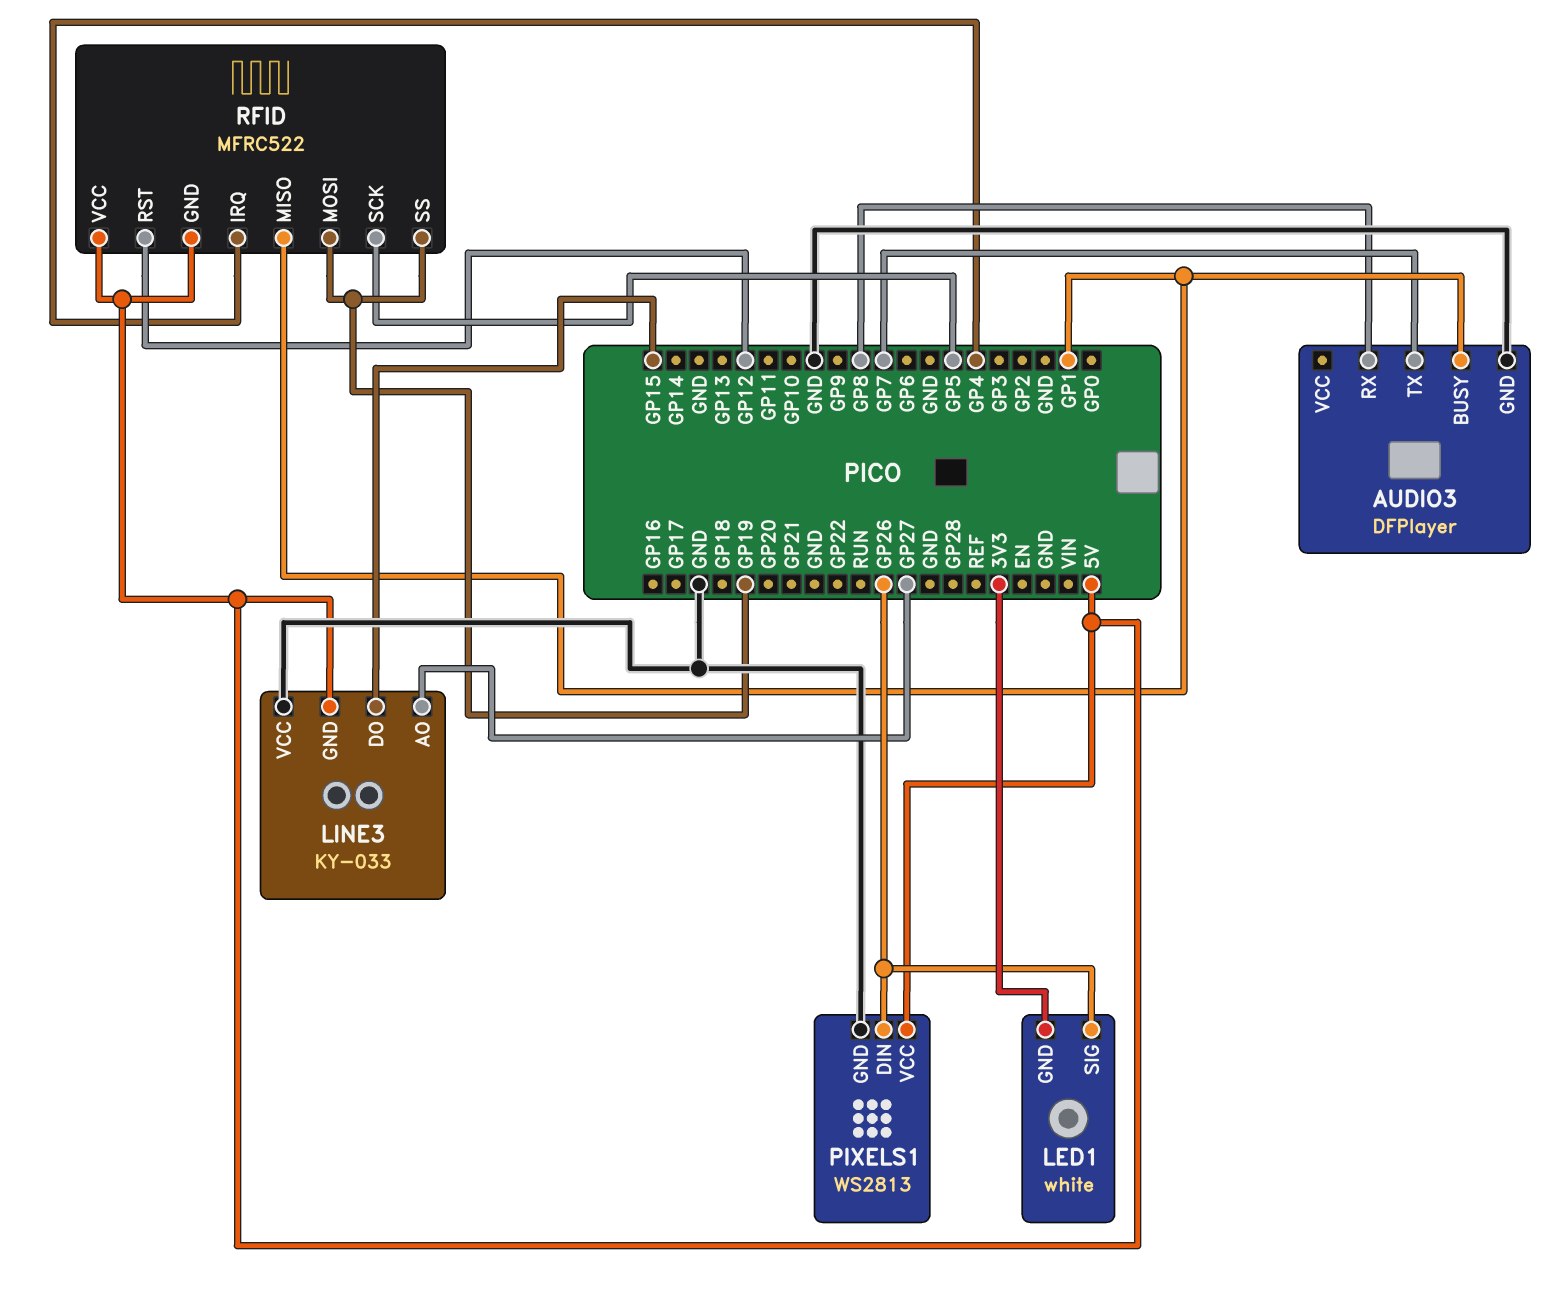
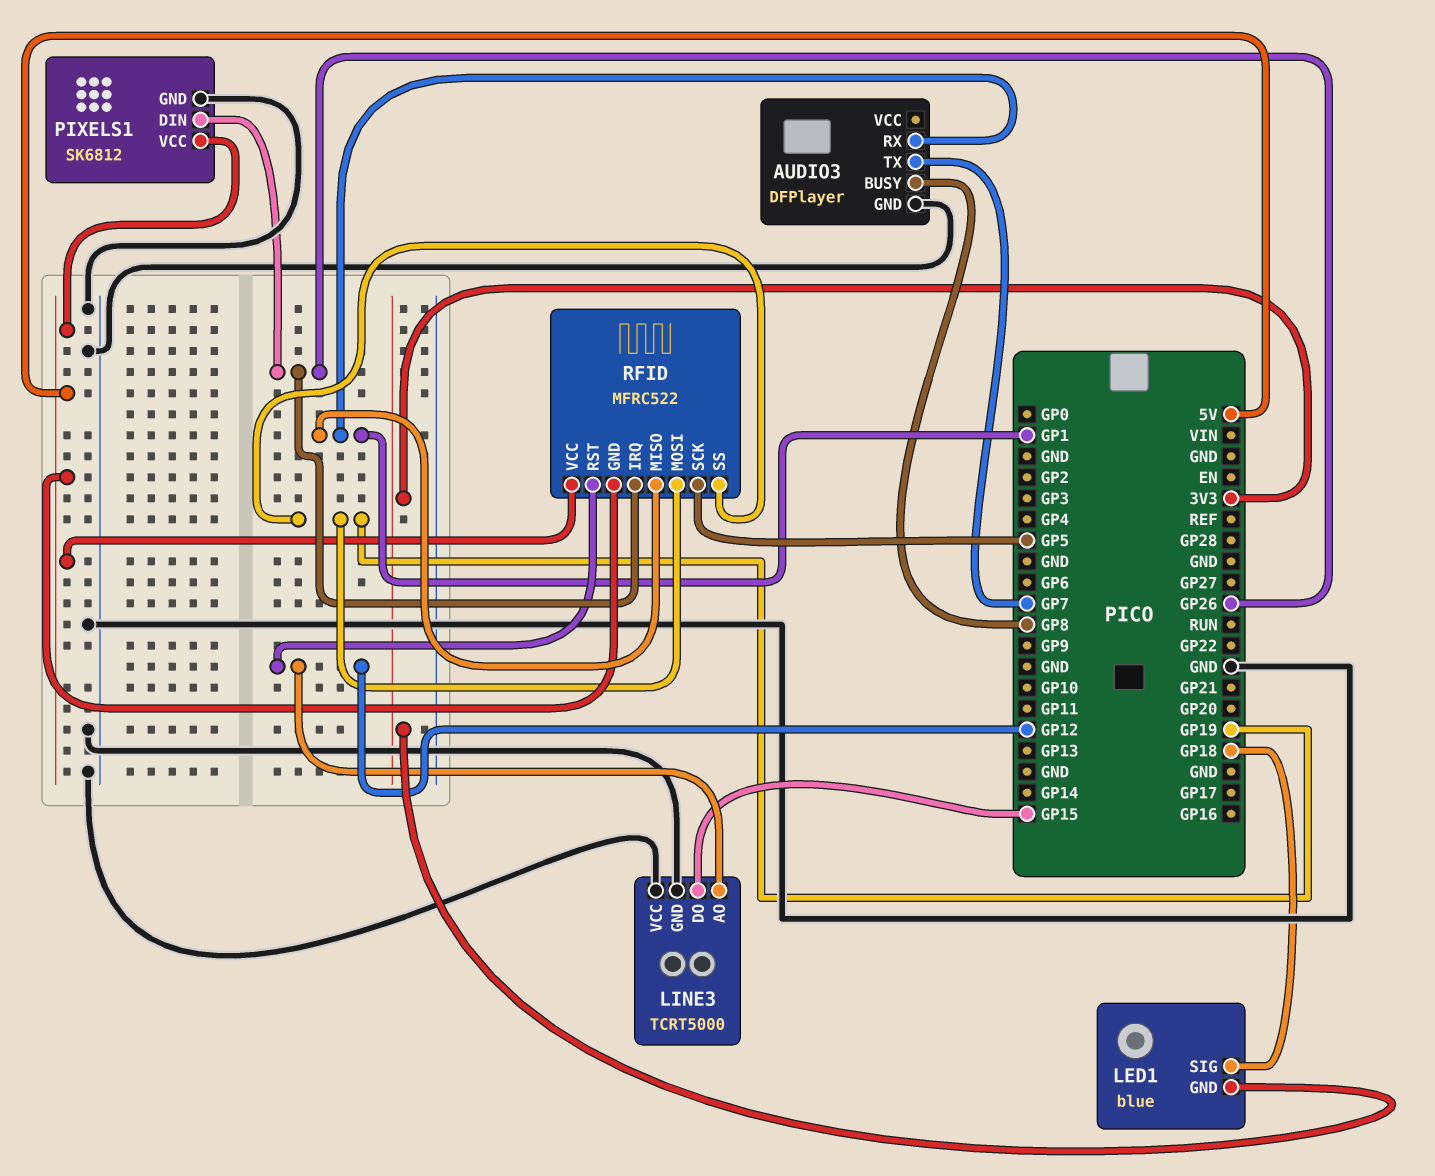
AUDIO3 pin BUSY: GP1 -> GP8
AUDIO3 pin RX: GP8 -> GP1
LED1: white -> blue
LED1 pin SIG: GP26 -> GP18
LINE3: KY-033 -> TCRT5000
LINE3 pin AO: GP27 -> GP12
LINE3 pin GND: 5V -> GND
PIXELS1: WS2813 -> SK6812
RFID pin IRQ: GP4 -> GP26

